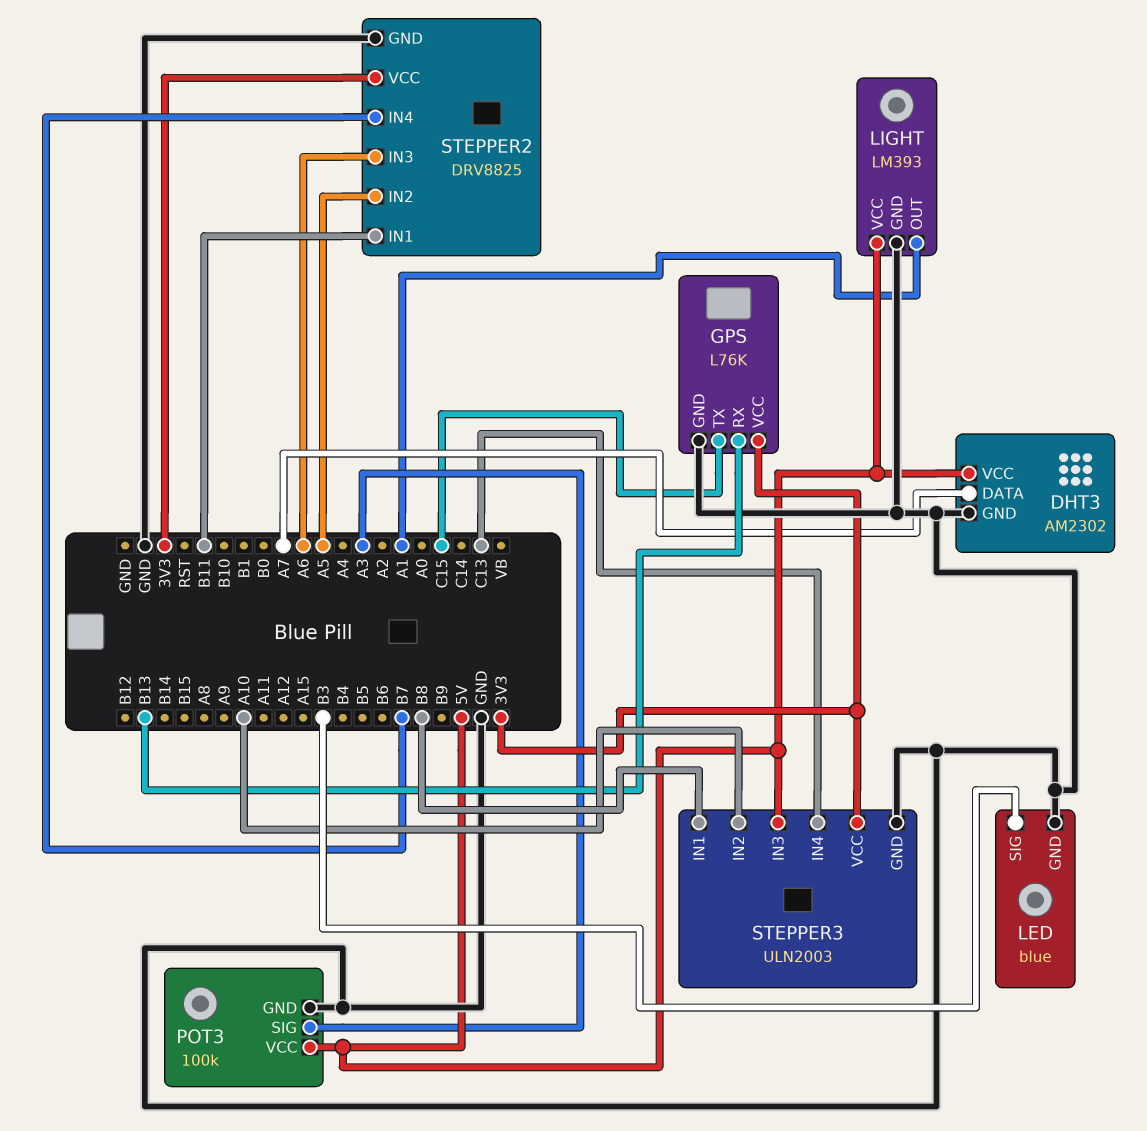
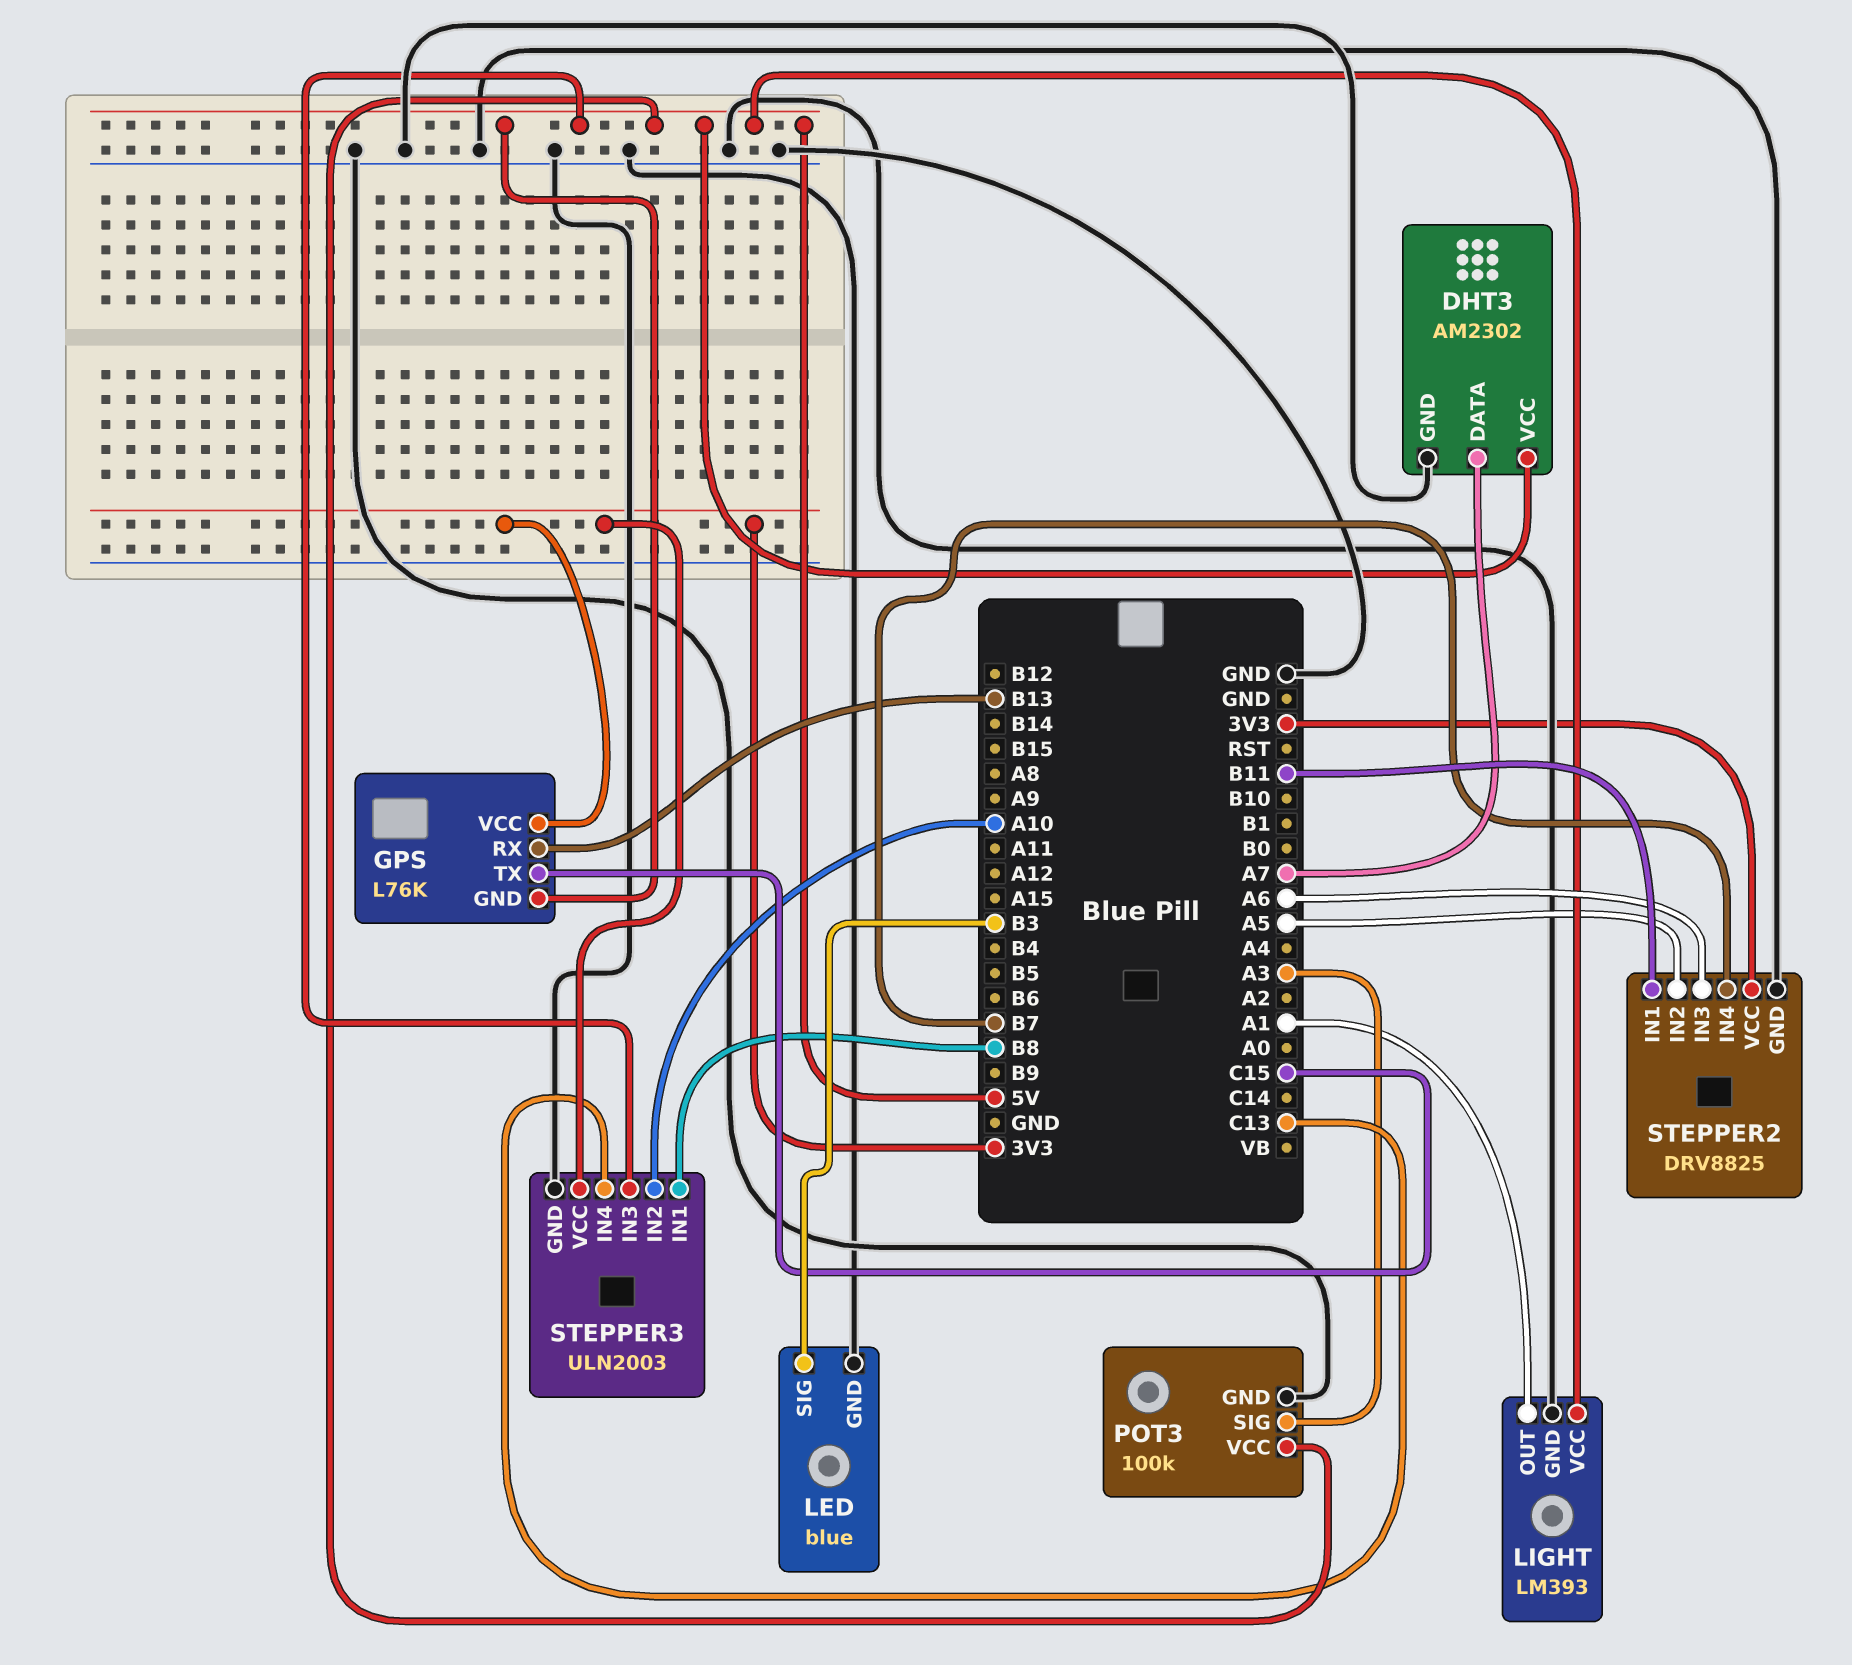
GPS pin GND: GND -> 5V

